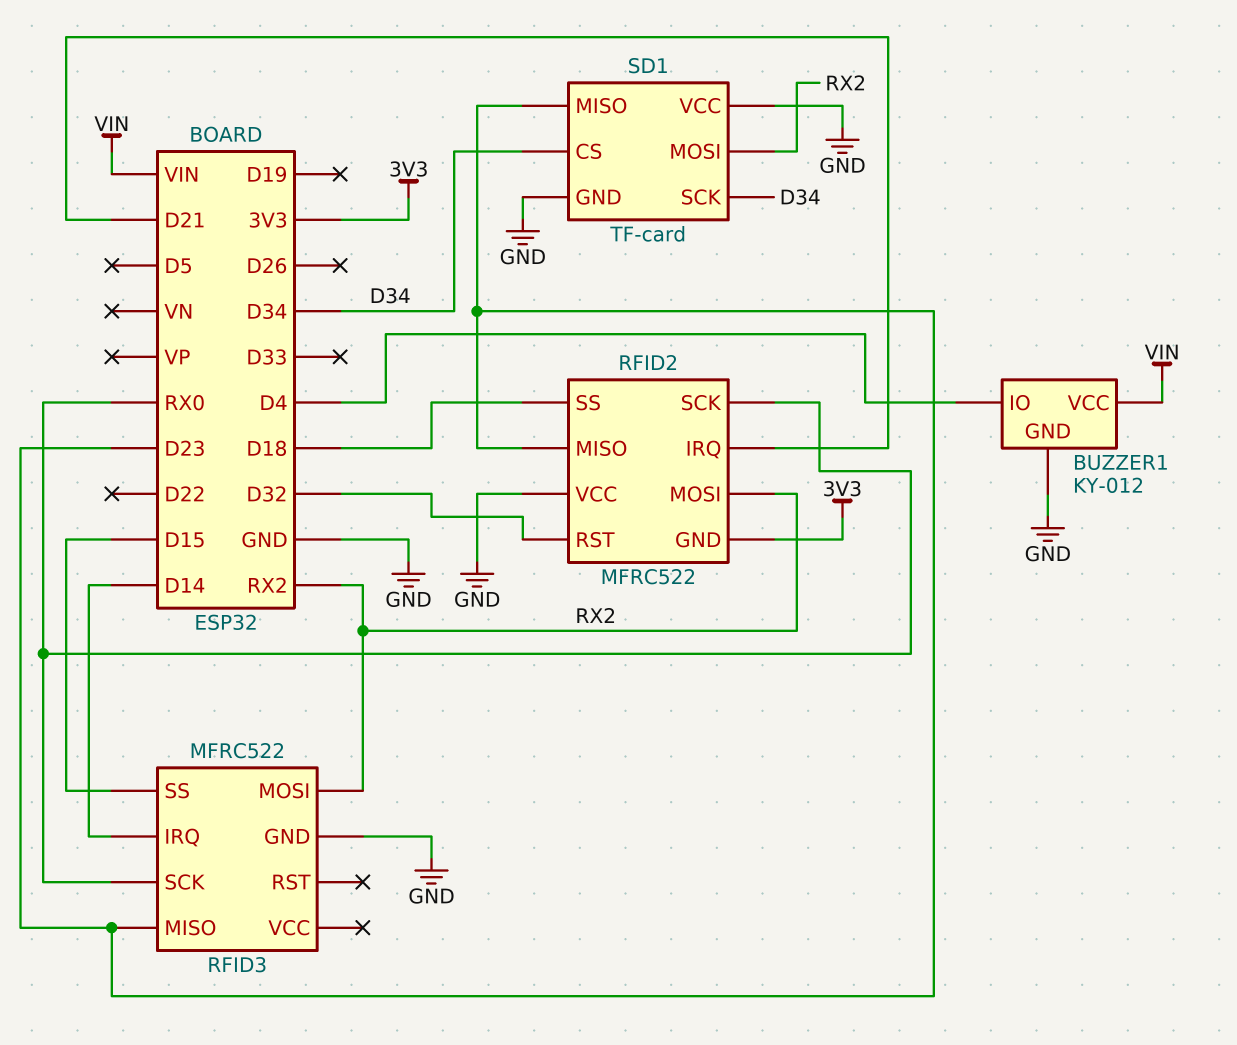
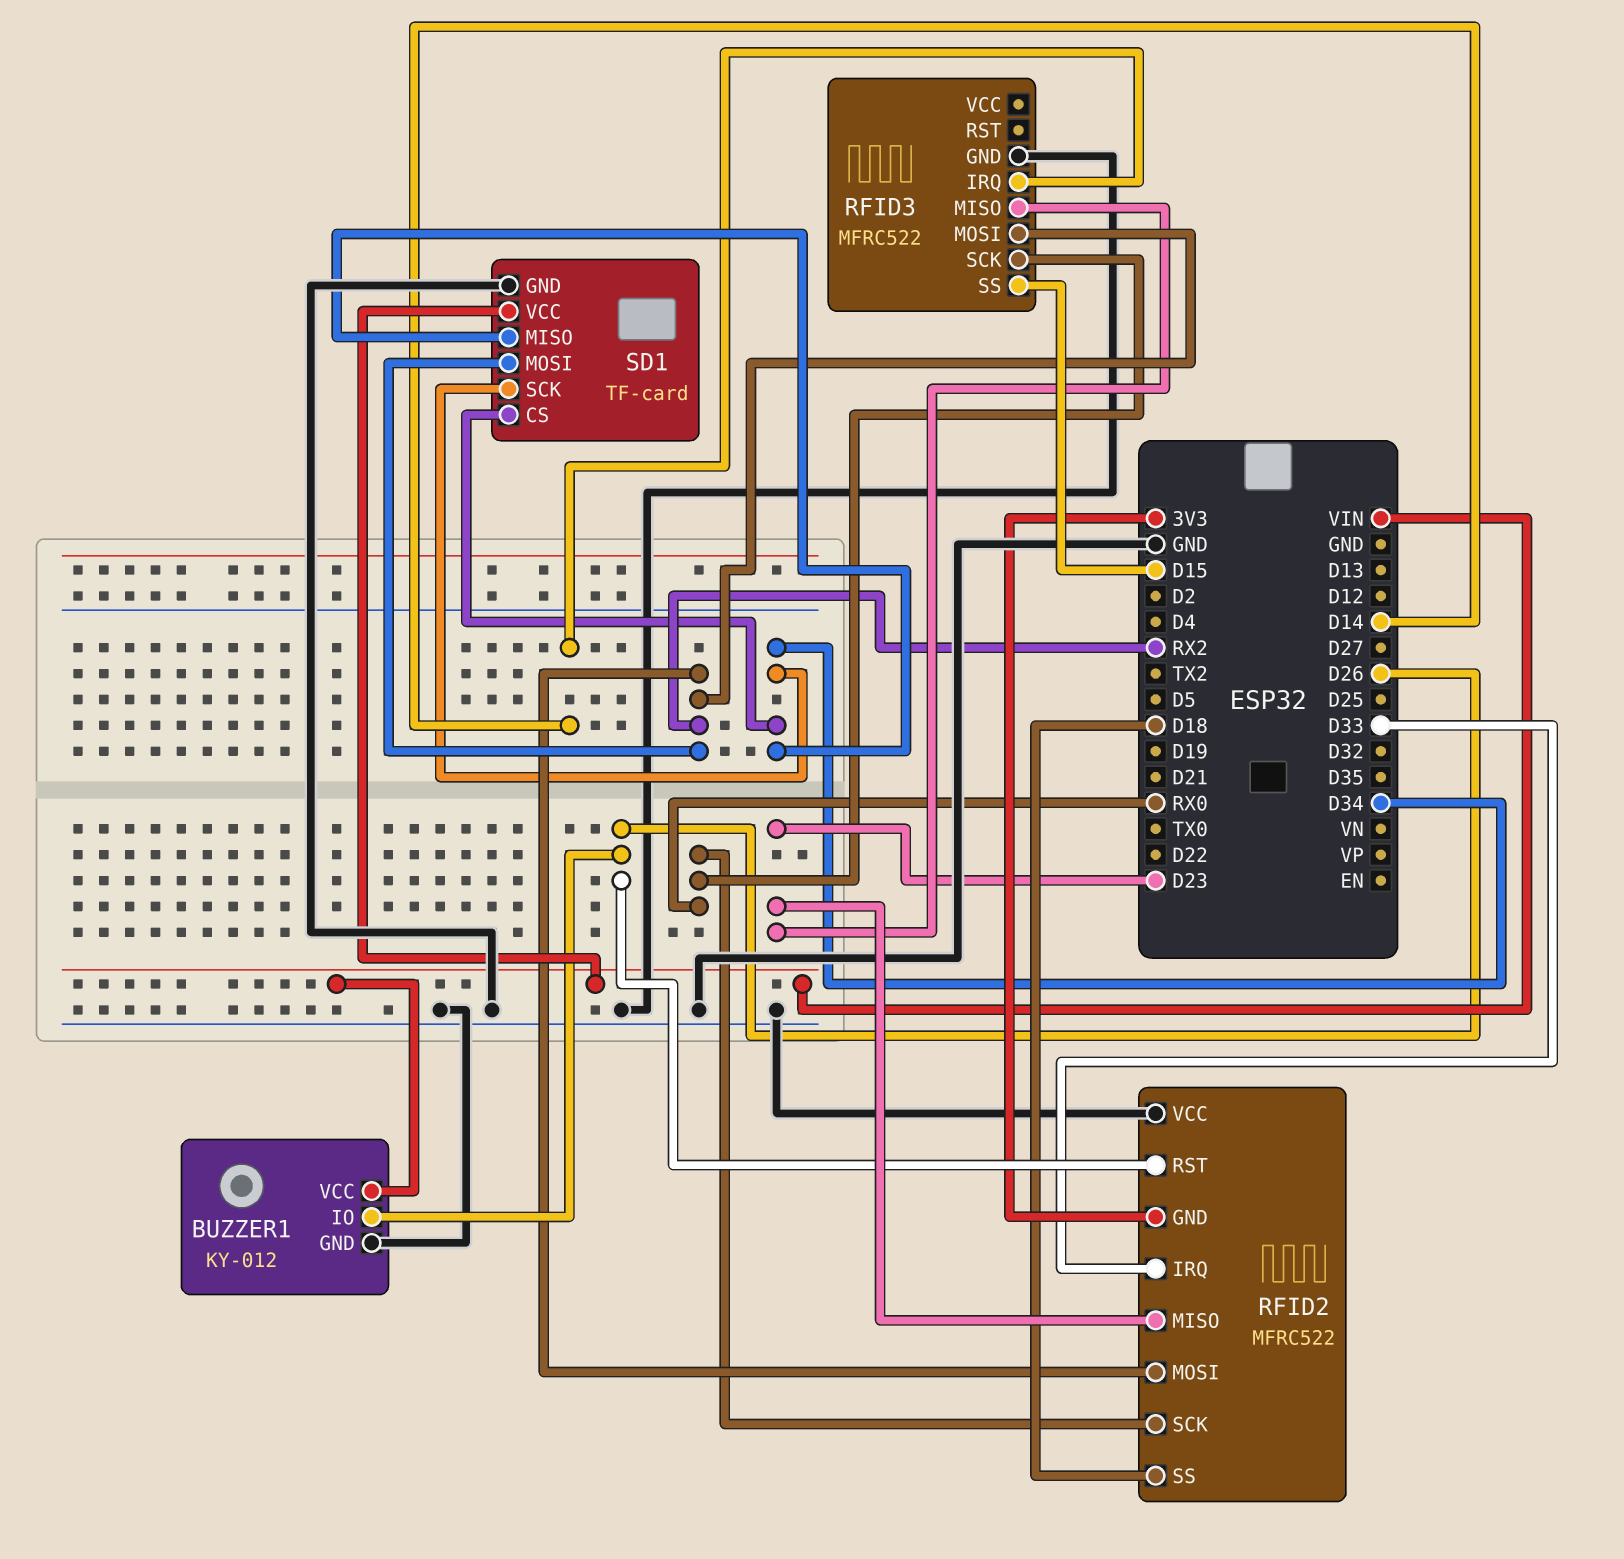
BUZZER1 pin IO: D4 -> D26
RFID2 pin IRQ: D21 -> D33
RFID2 pin RST: D32 -> D26
SD1 pin MISO: D23 -> D34
SD1 pin VCC: GND -> VIN

